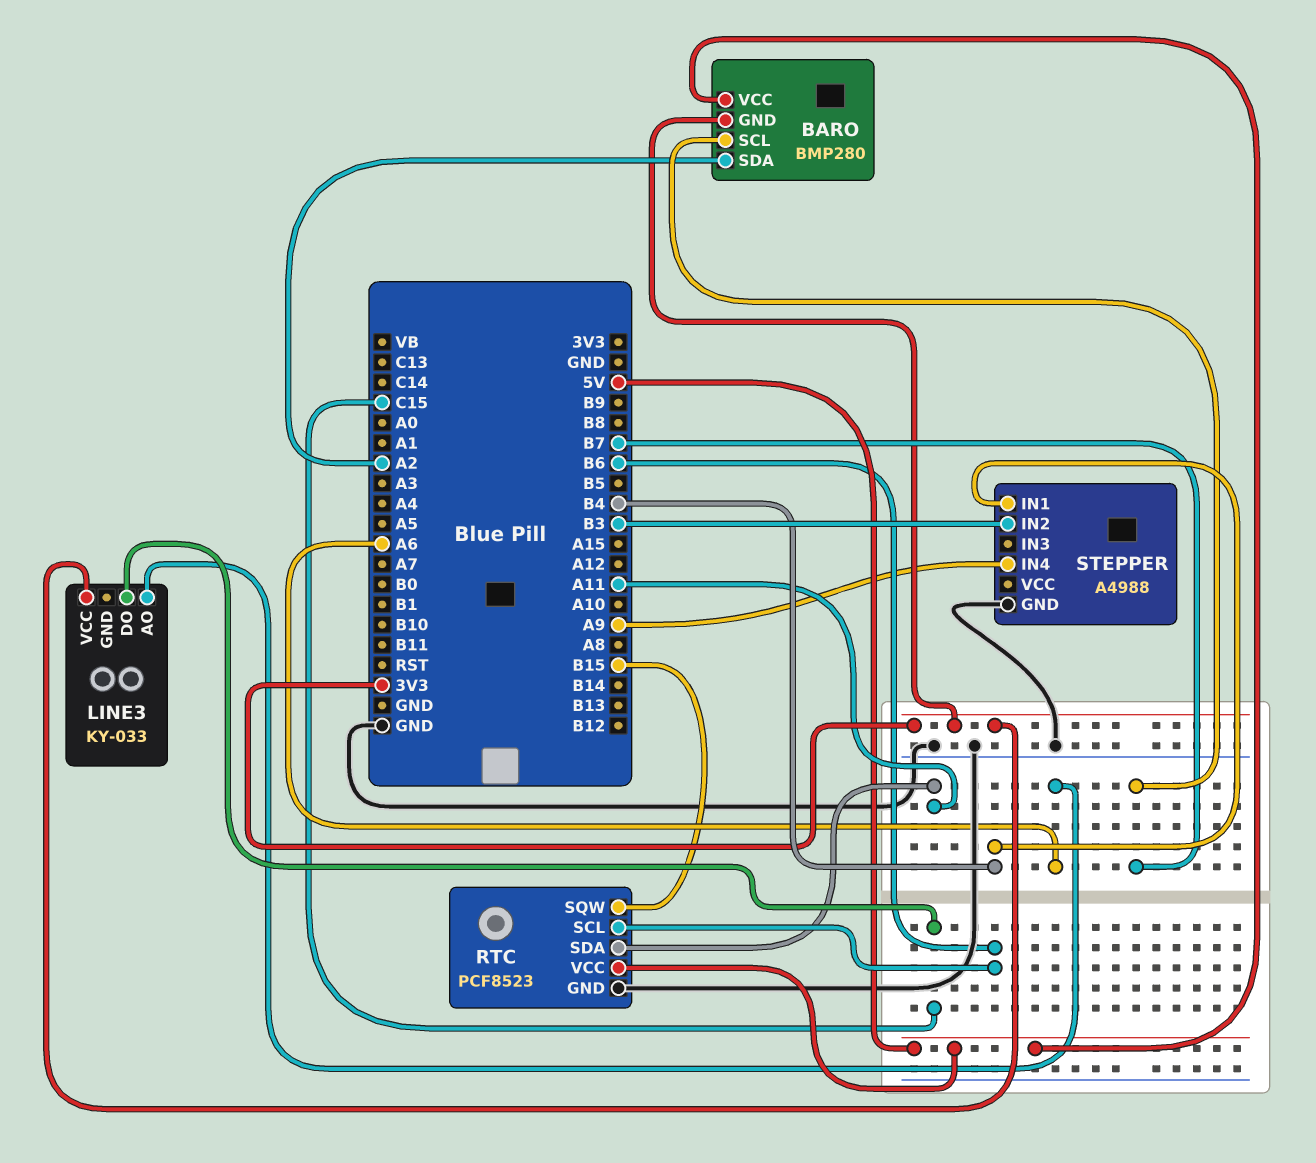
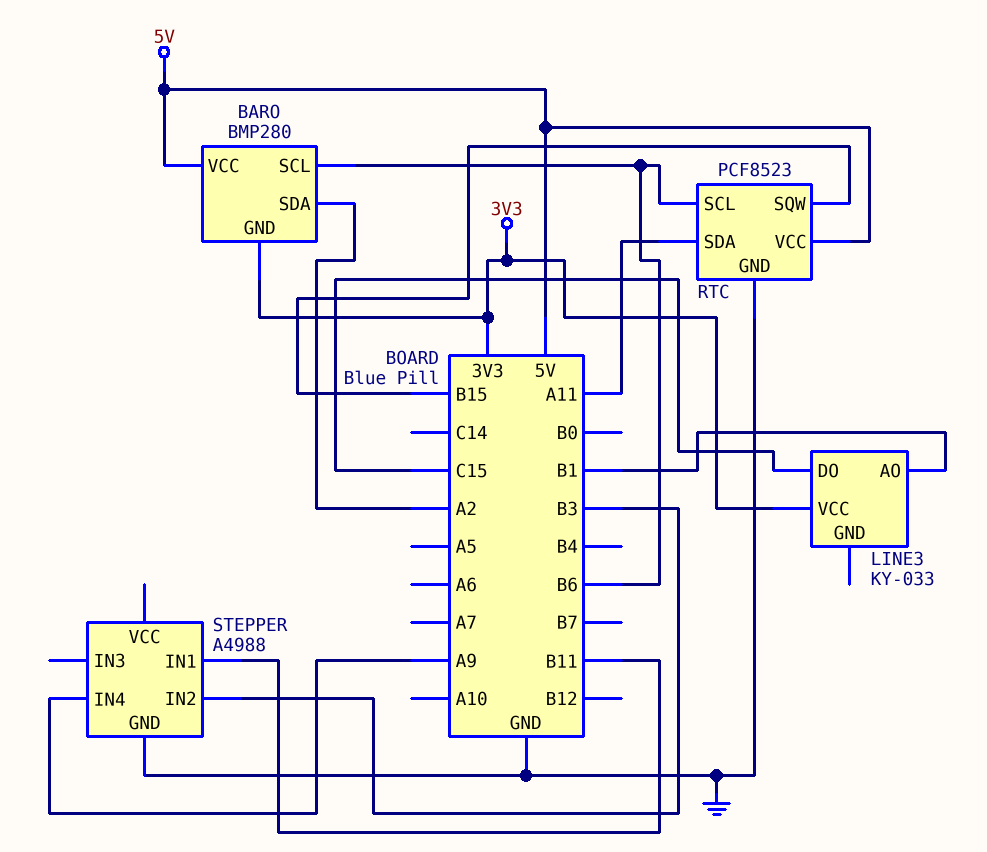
BARO pin SCL: B7 -> B6
LINE3 pin AO: A6 -> B1
STEPPER pin IN1: B4 -> B11

